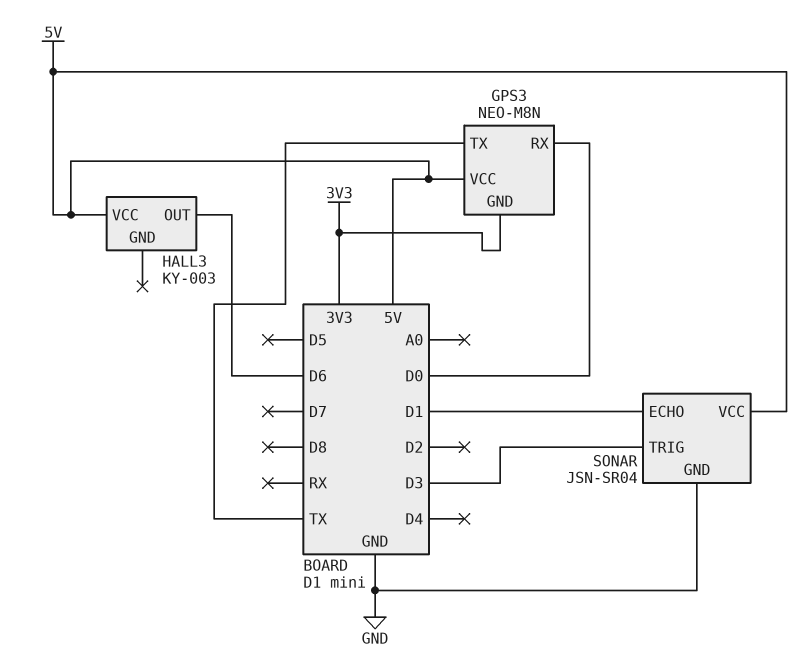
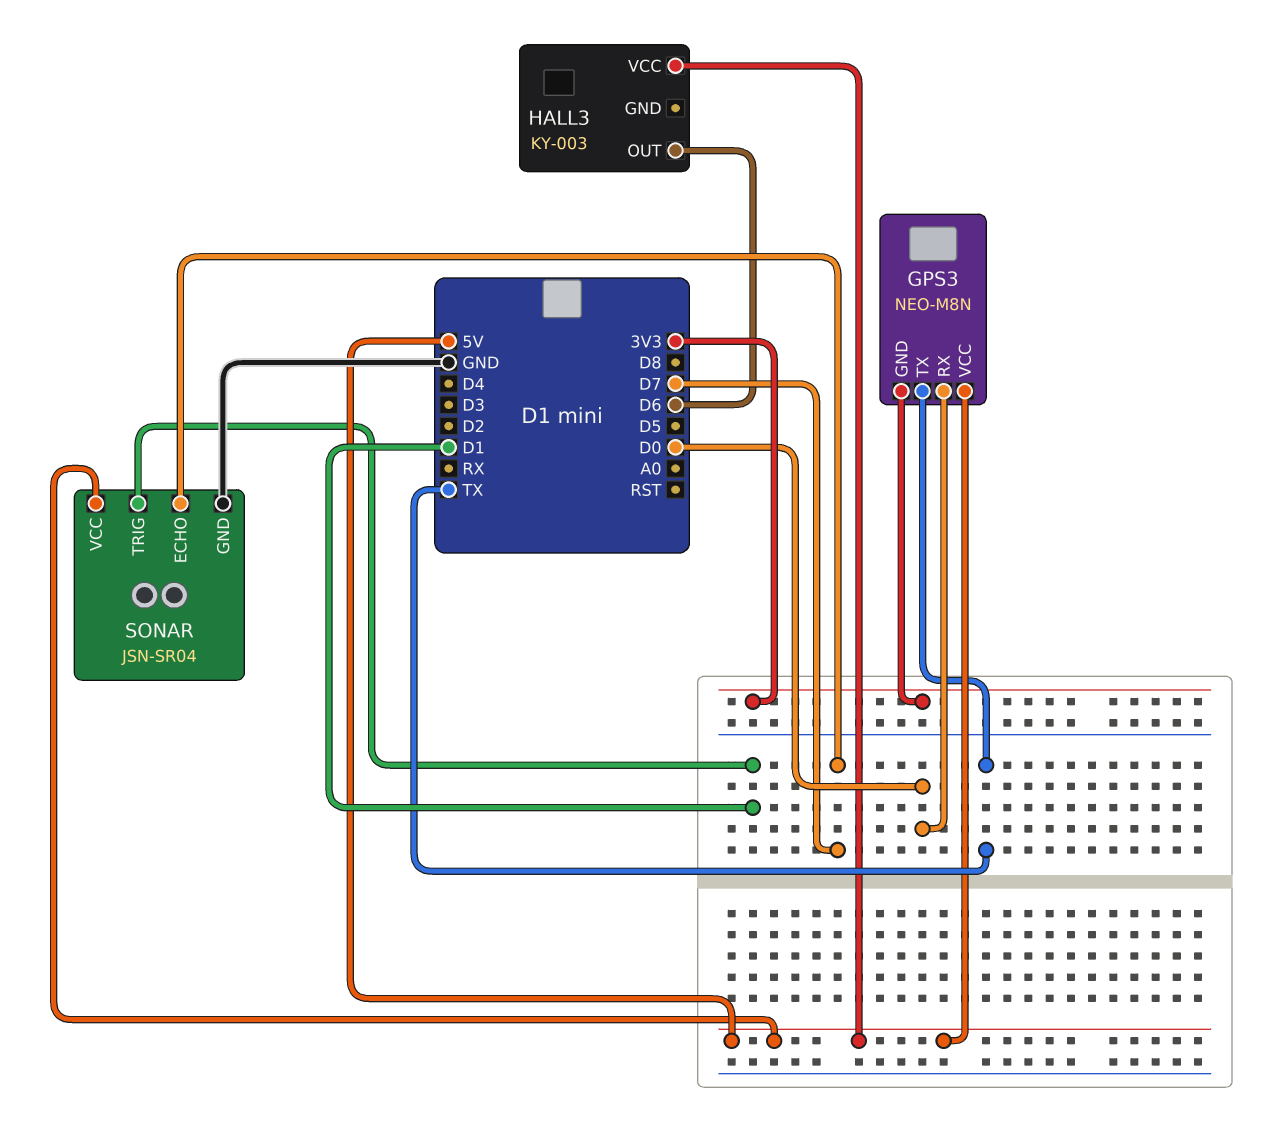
SONAR pin ECHO: D1 -> D7
SONAR pin TRIG: D3 -> D1

